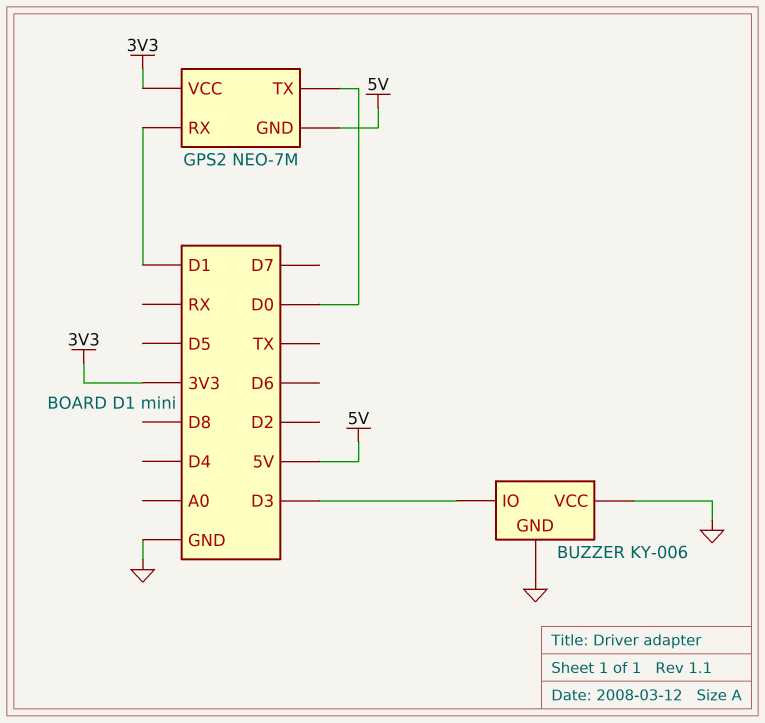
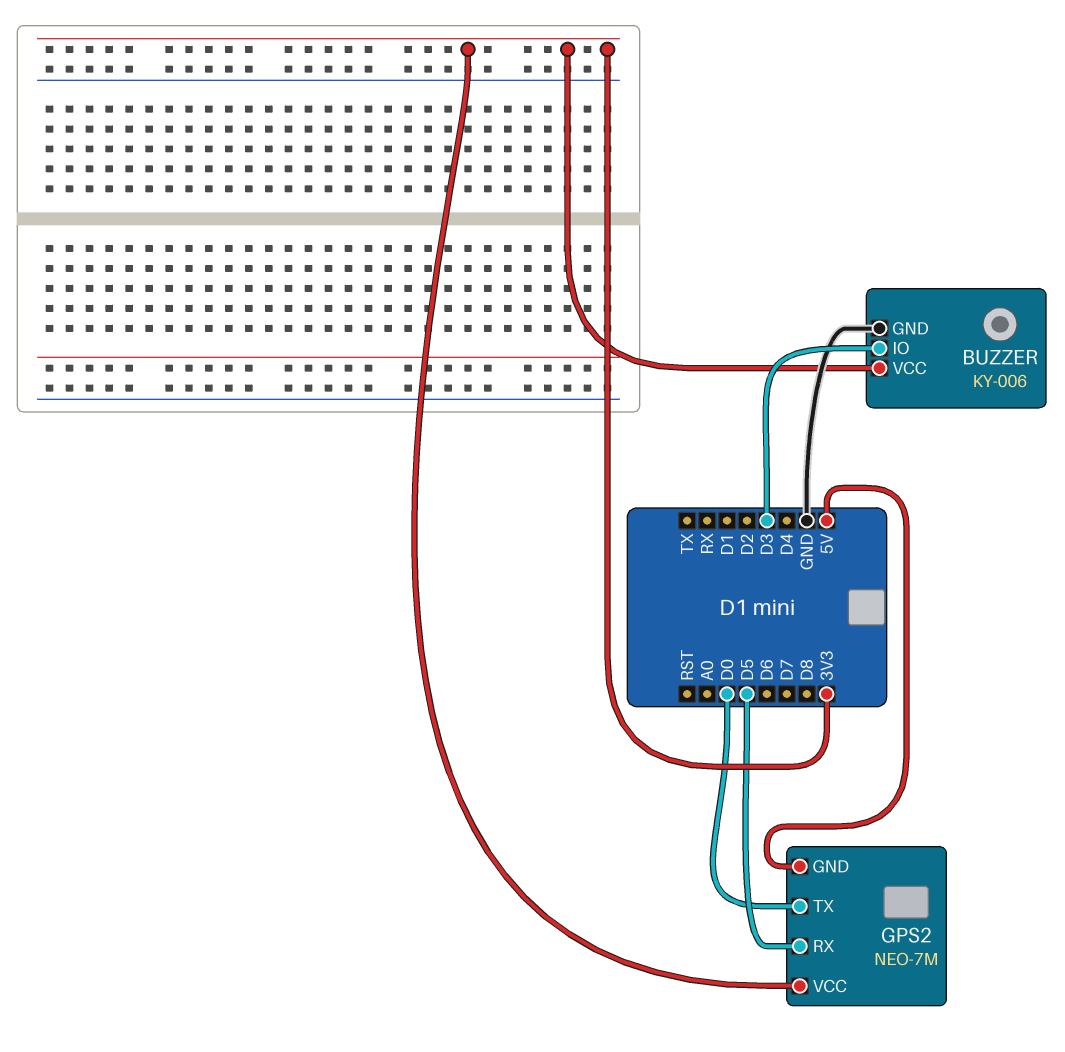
BUZZER pin VCC: GND -> 3V3
GPS2 pin RX: D1 -> D5

